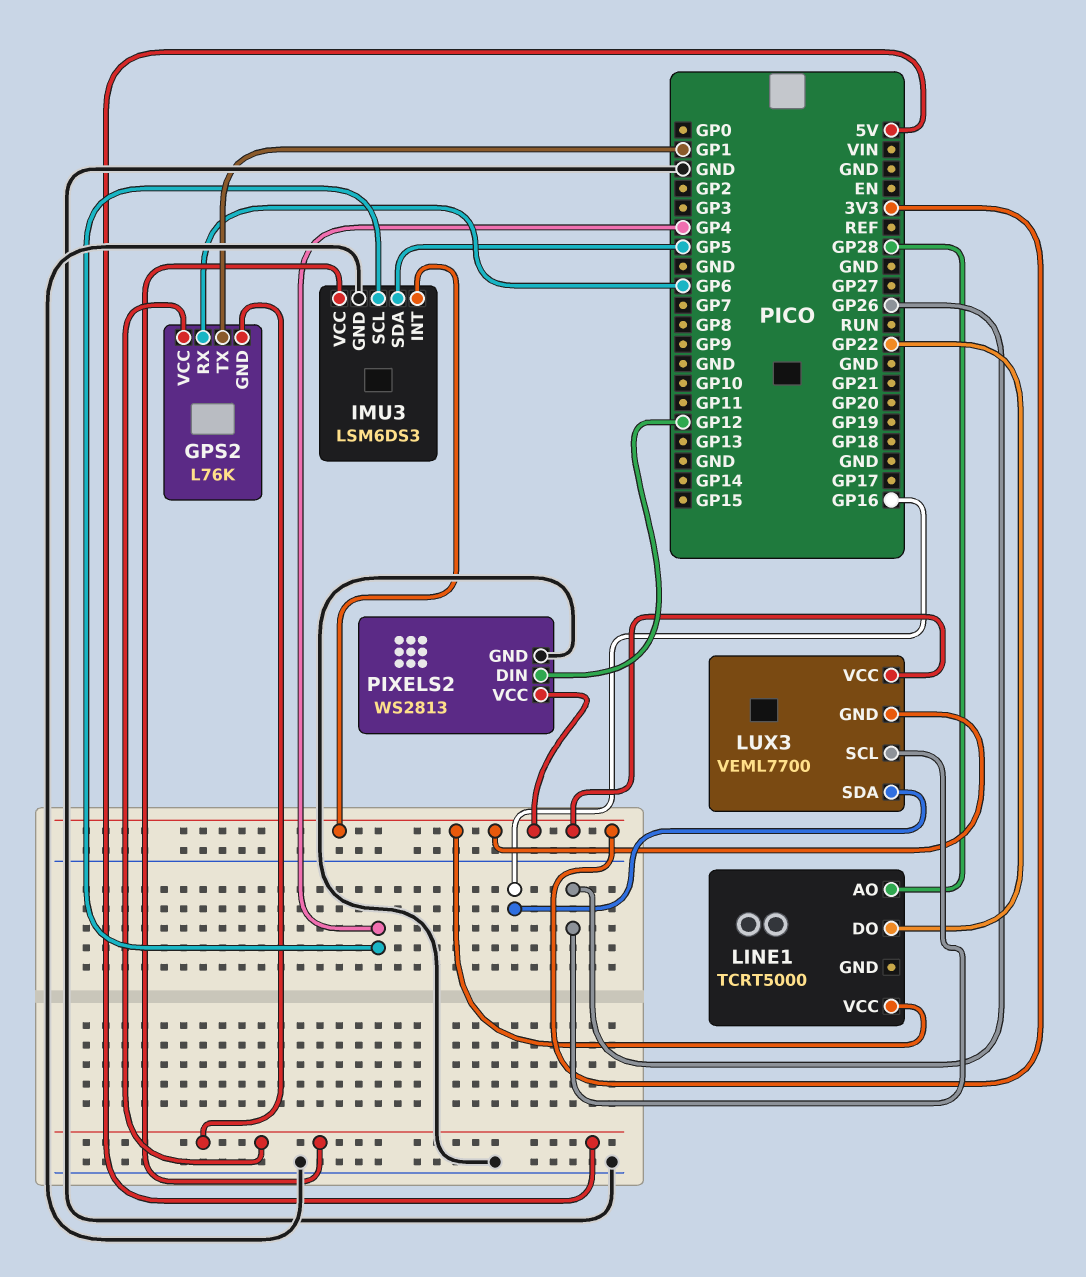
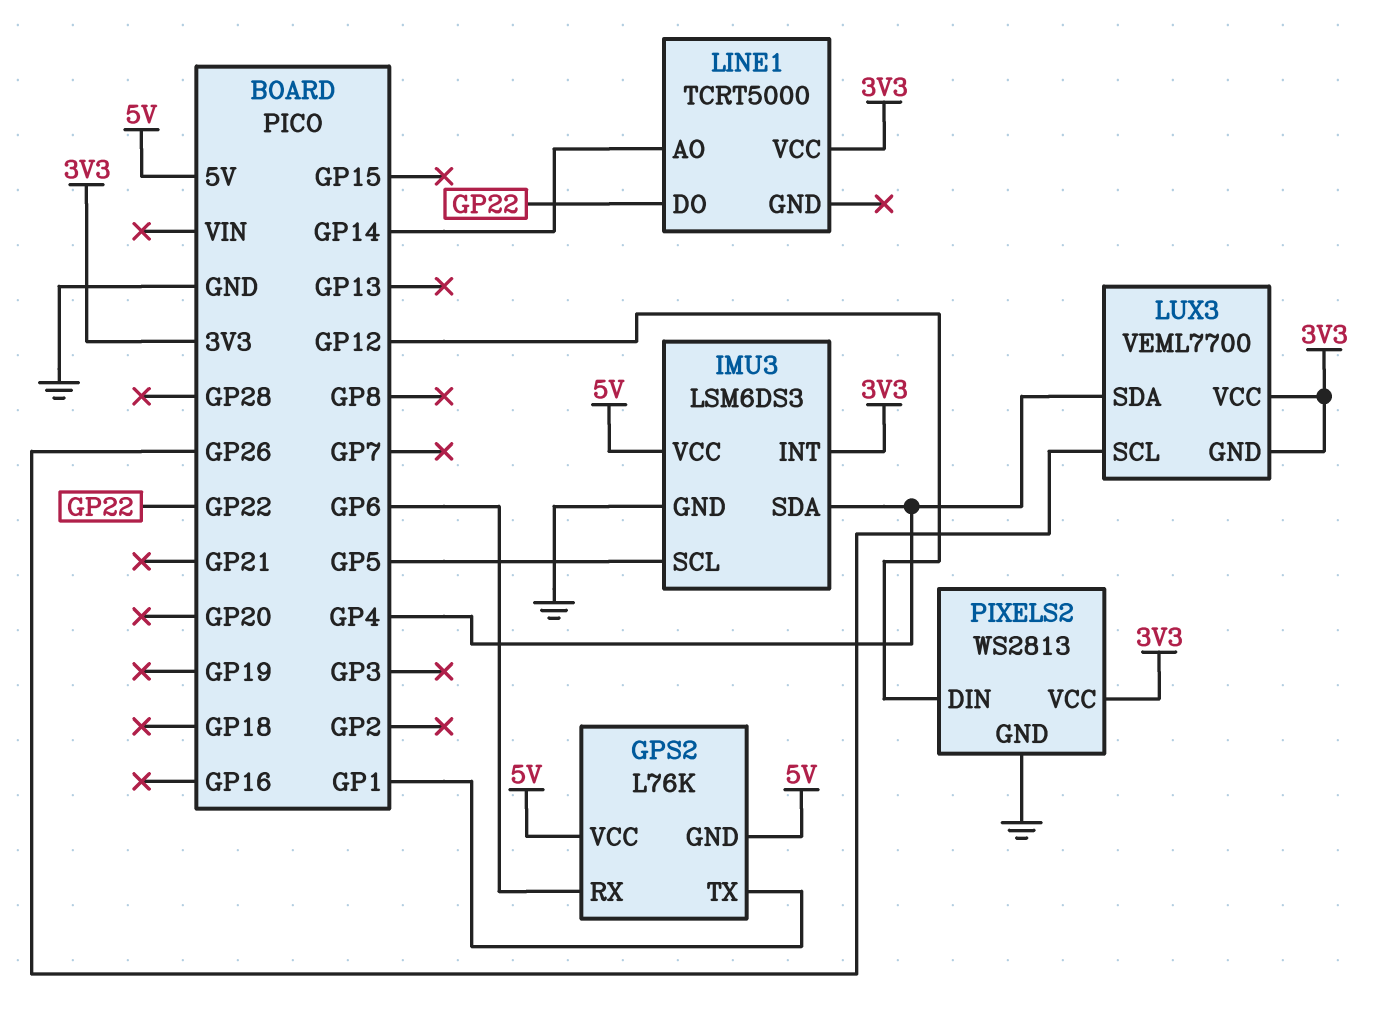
IMU3 pin SCL: GP4 -> GP5
IMU3 pin SDA: GP5 -> GP4
LINE1 pin AO: GP28 -> GP14
LUX3 pin SDA: GP16 -> GP4

